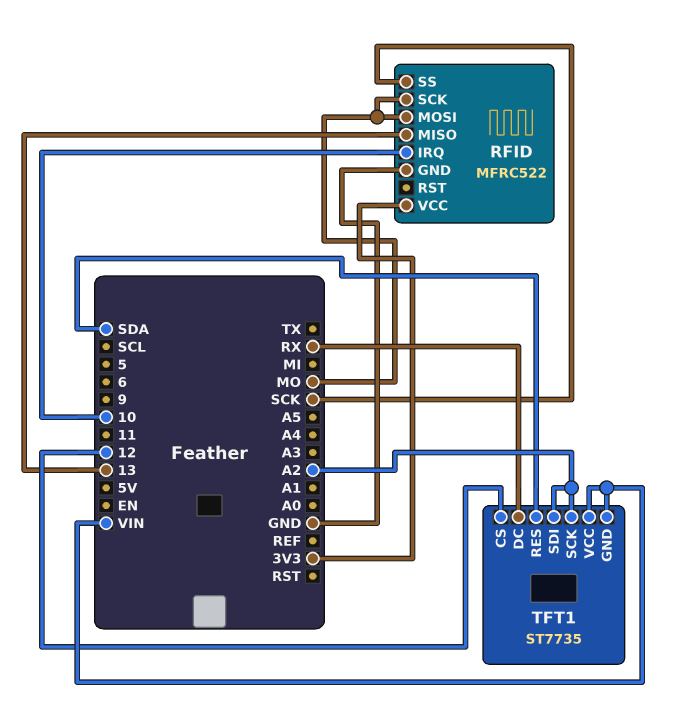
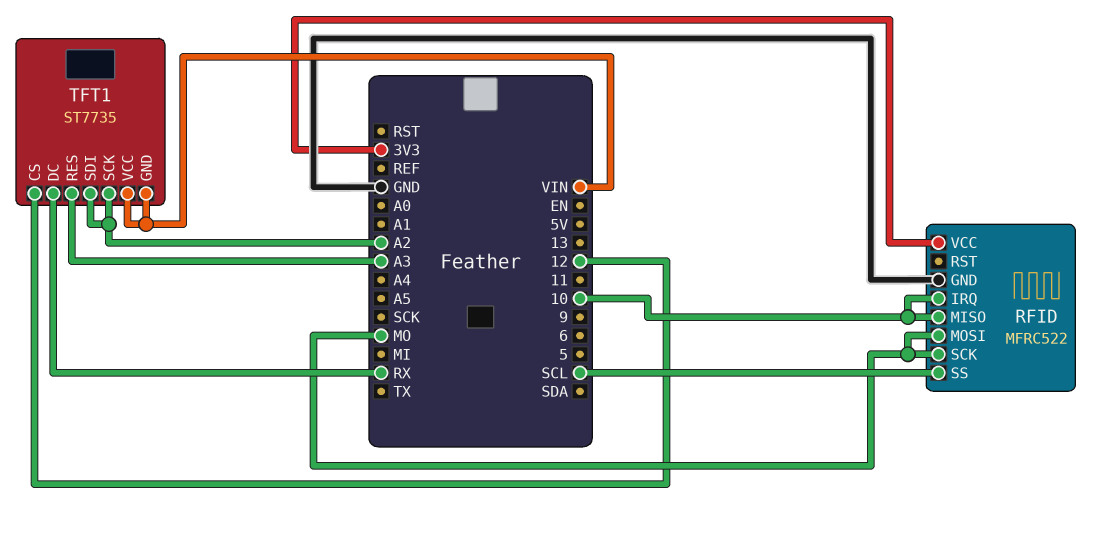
RFID pin MISO: 13 -> 10
RFID pin SS: SCK -> SCL
TFT1 pin RES: SDA -> A3

